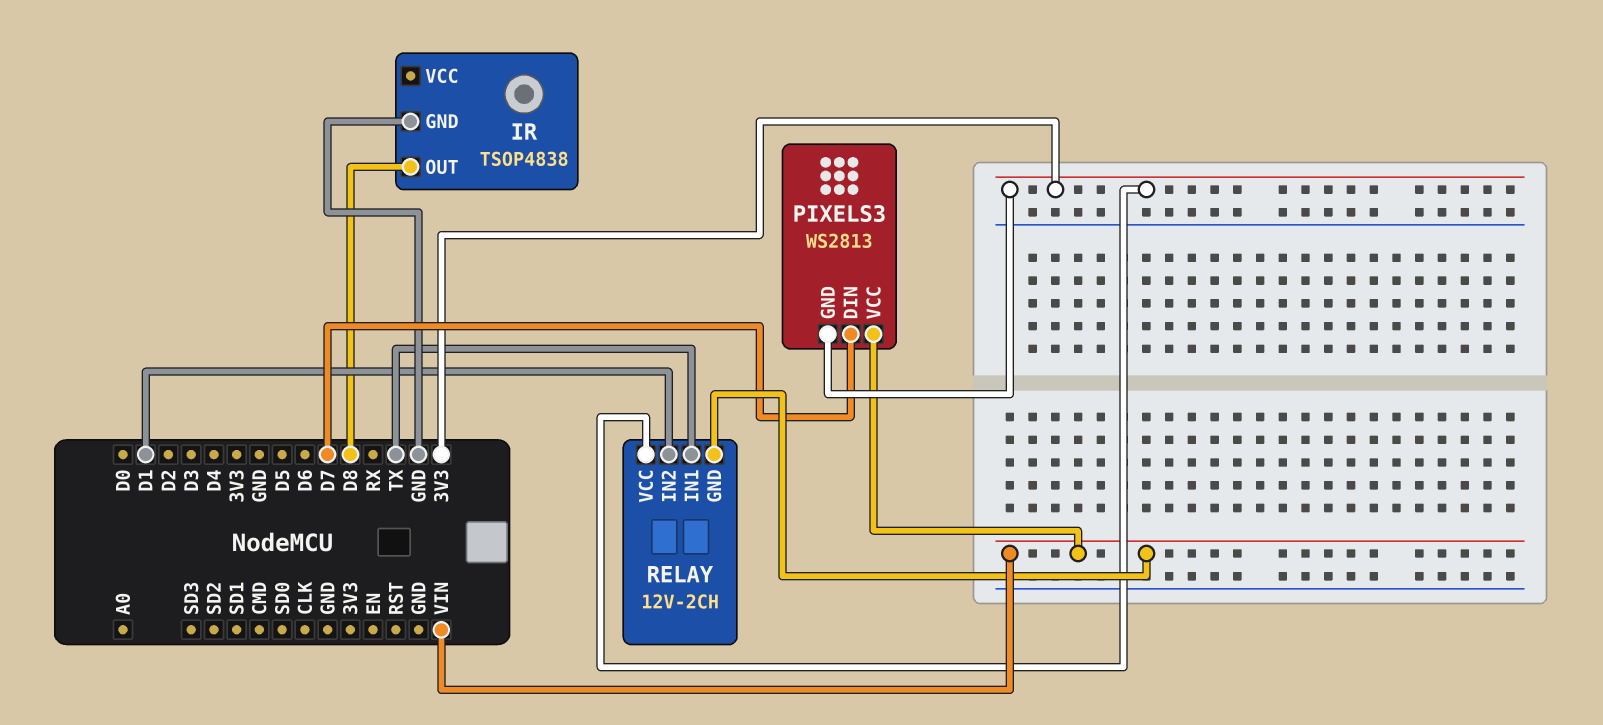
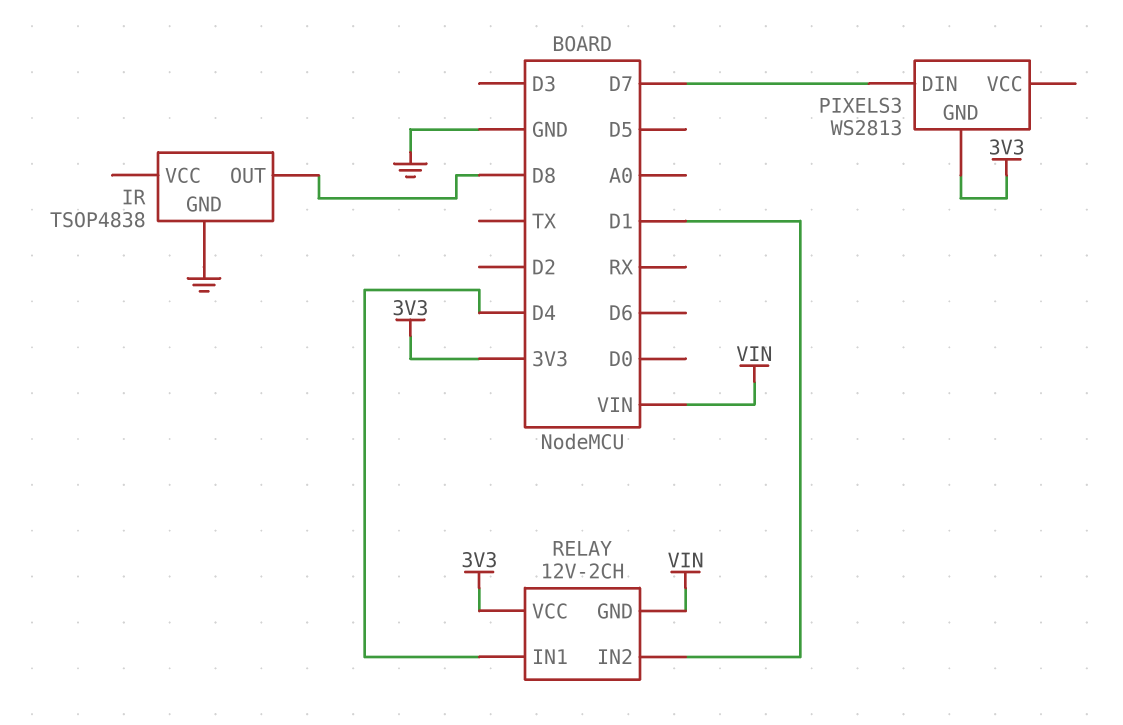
PIXELS3 pin VCC: VIN -> none
RELAY pin IN1: TX -> D4

